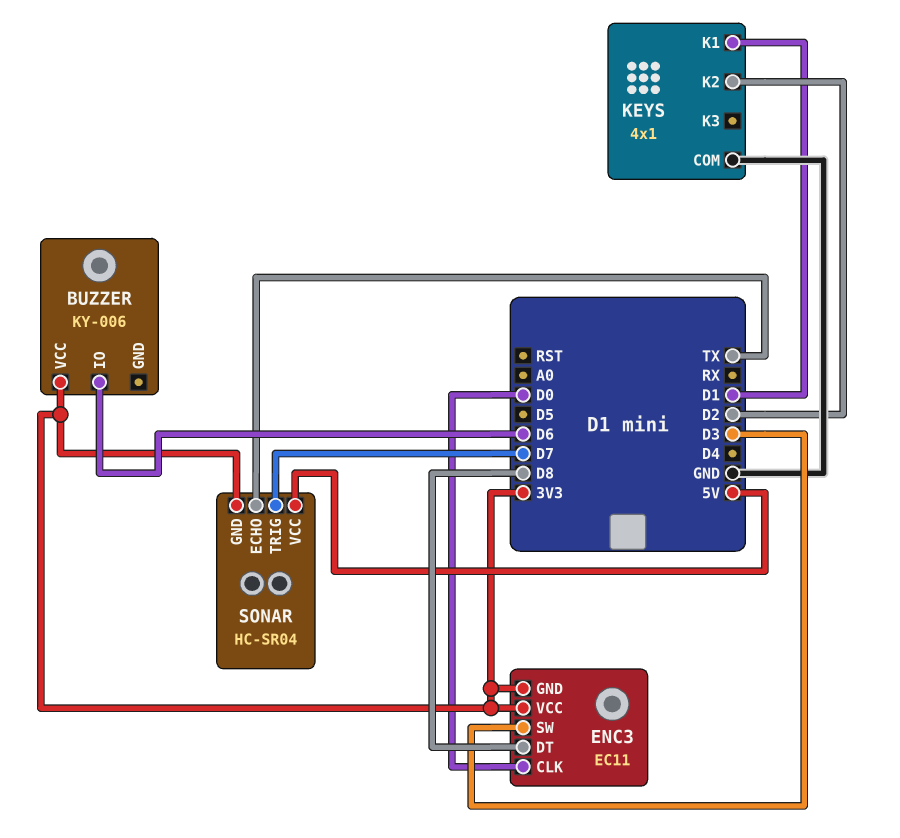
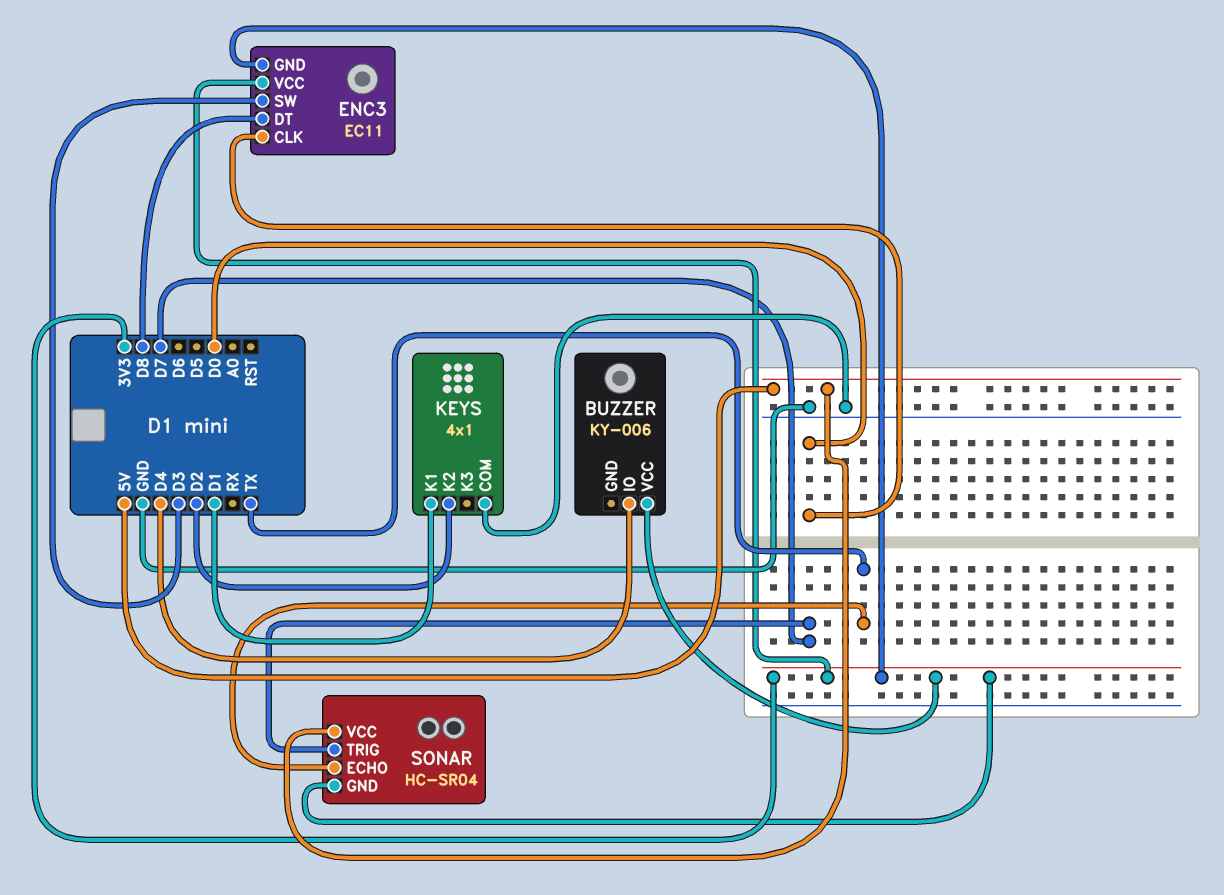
BUZZER pin IO: D6 -> D4

